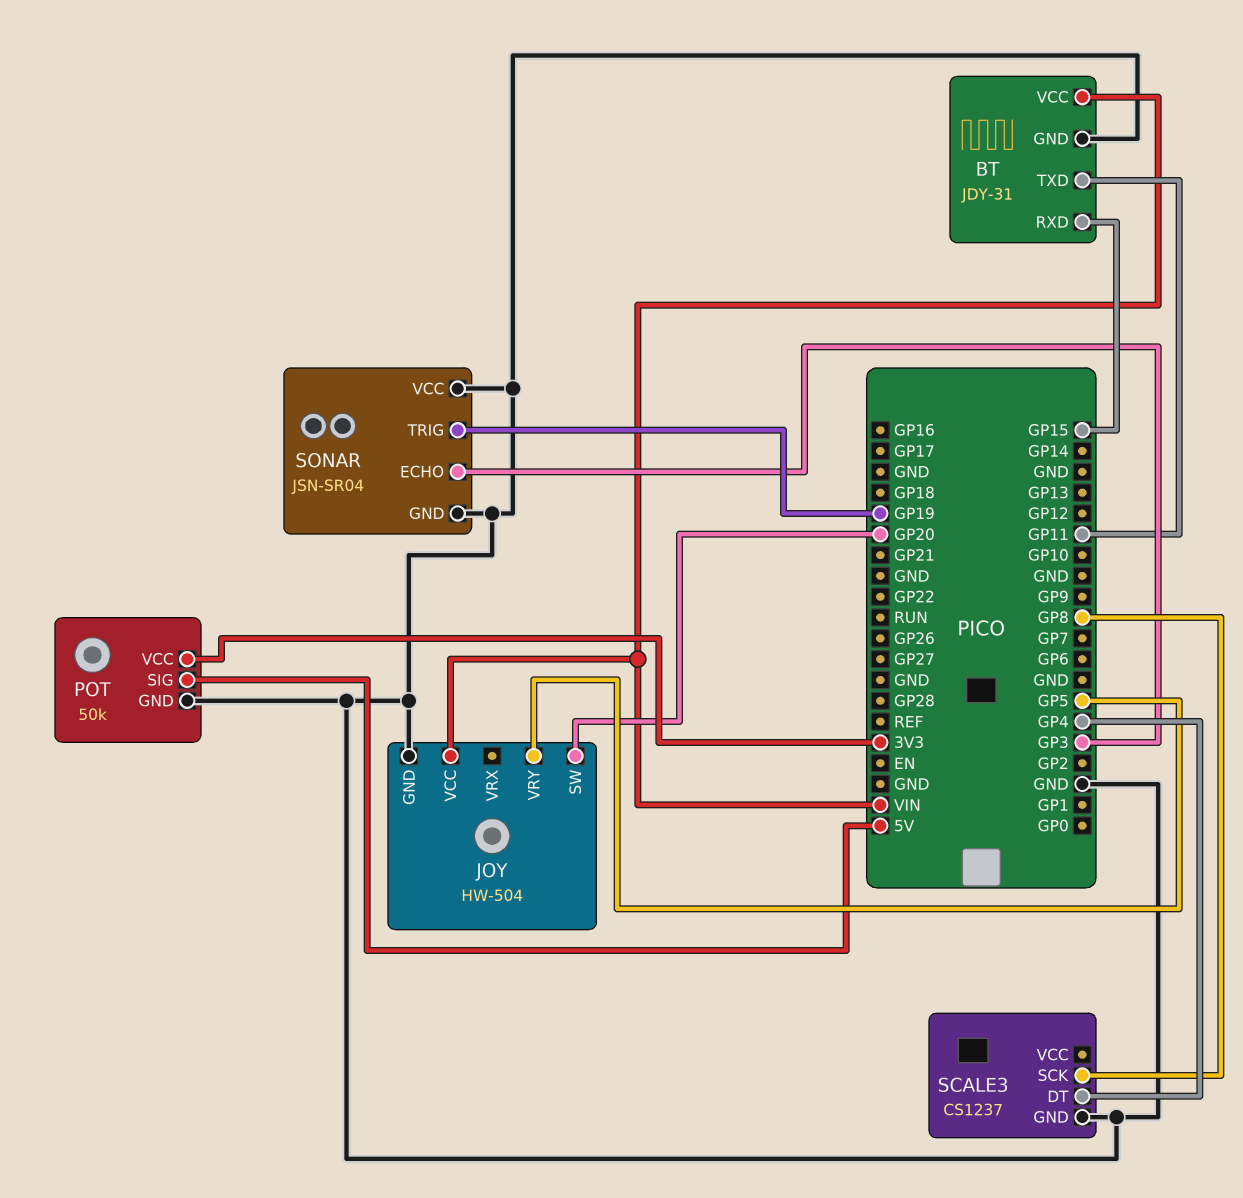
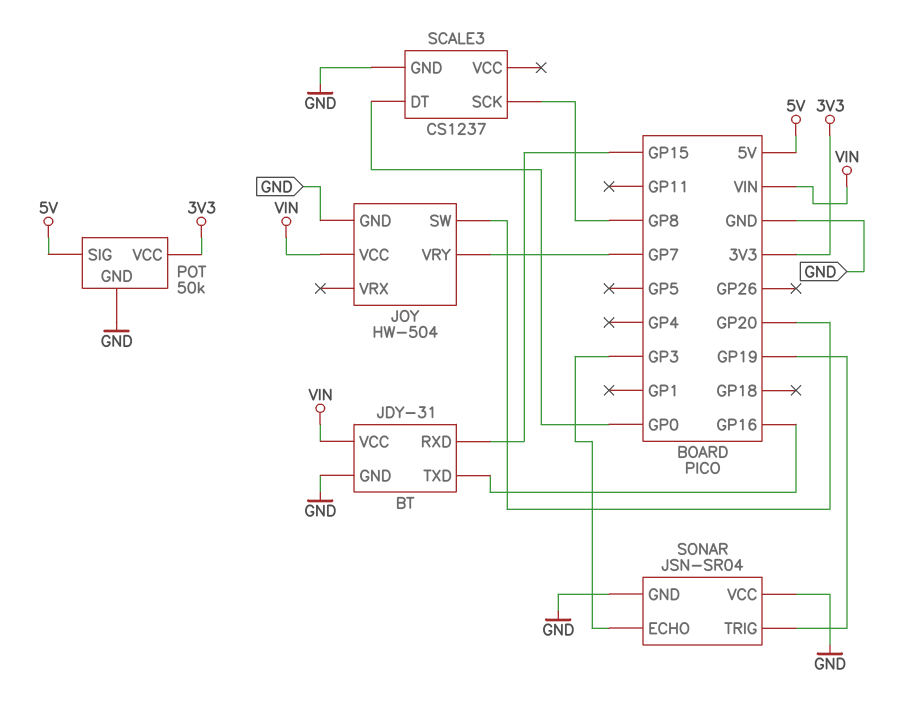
BT pin TXD: GP11 -> GP16
JOY pin VRY: GP5 -> GP7
SCALE3 pin DT: GP4 -> GP0

